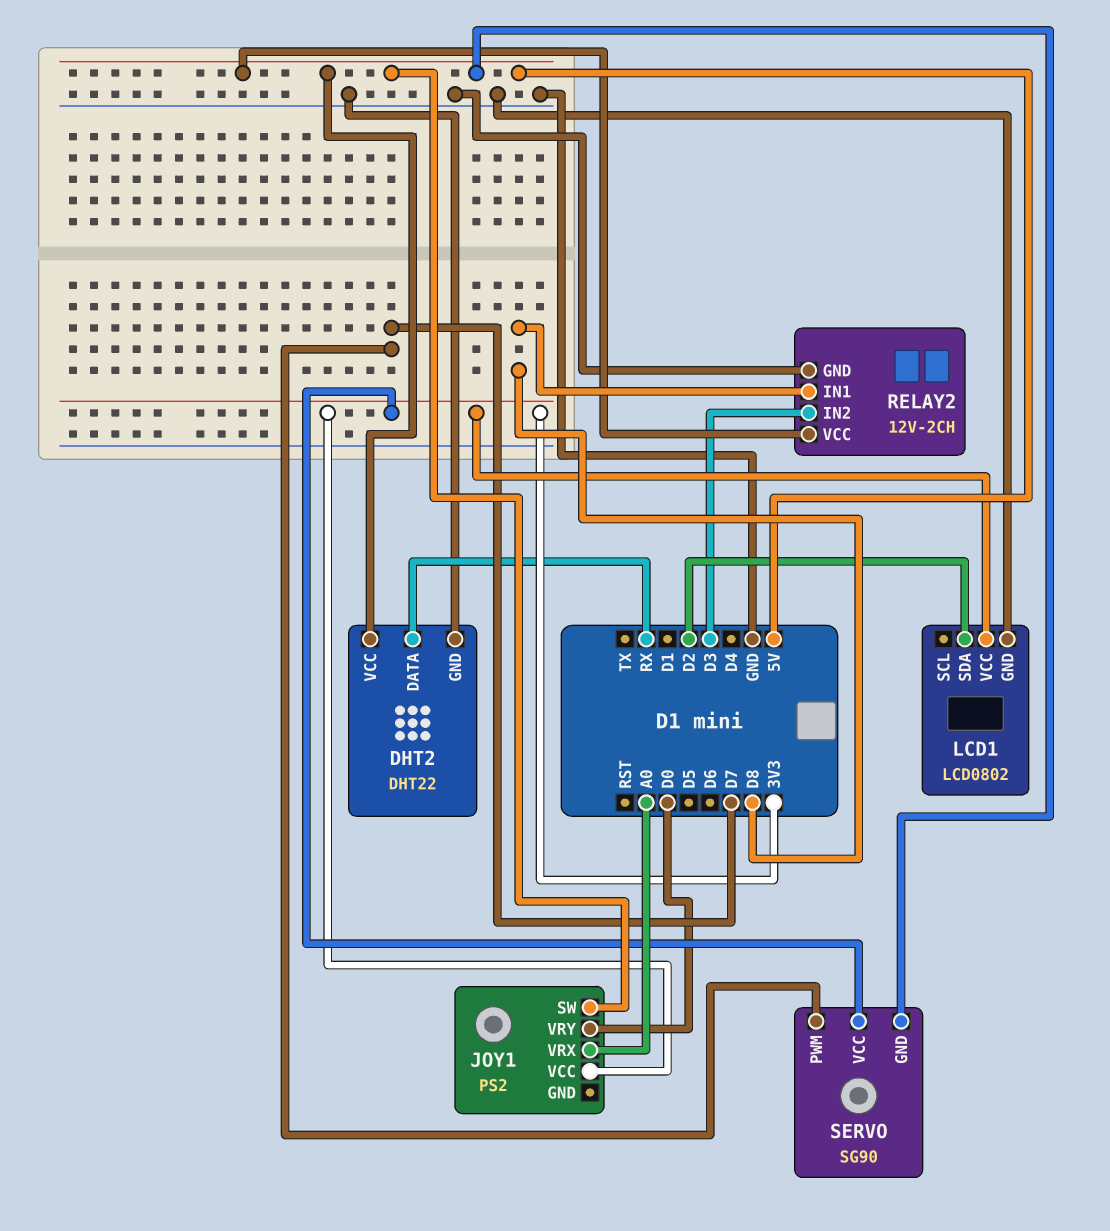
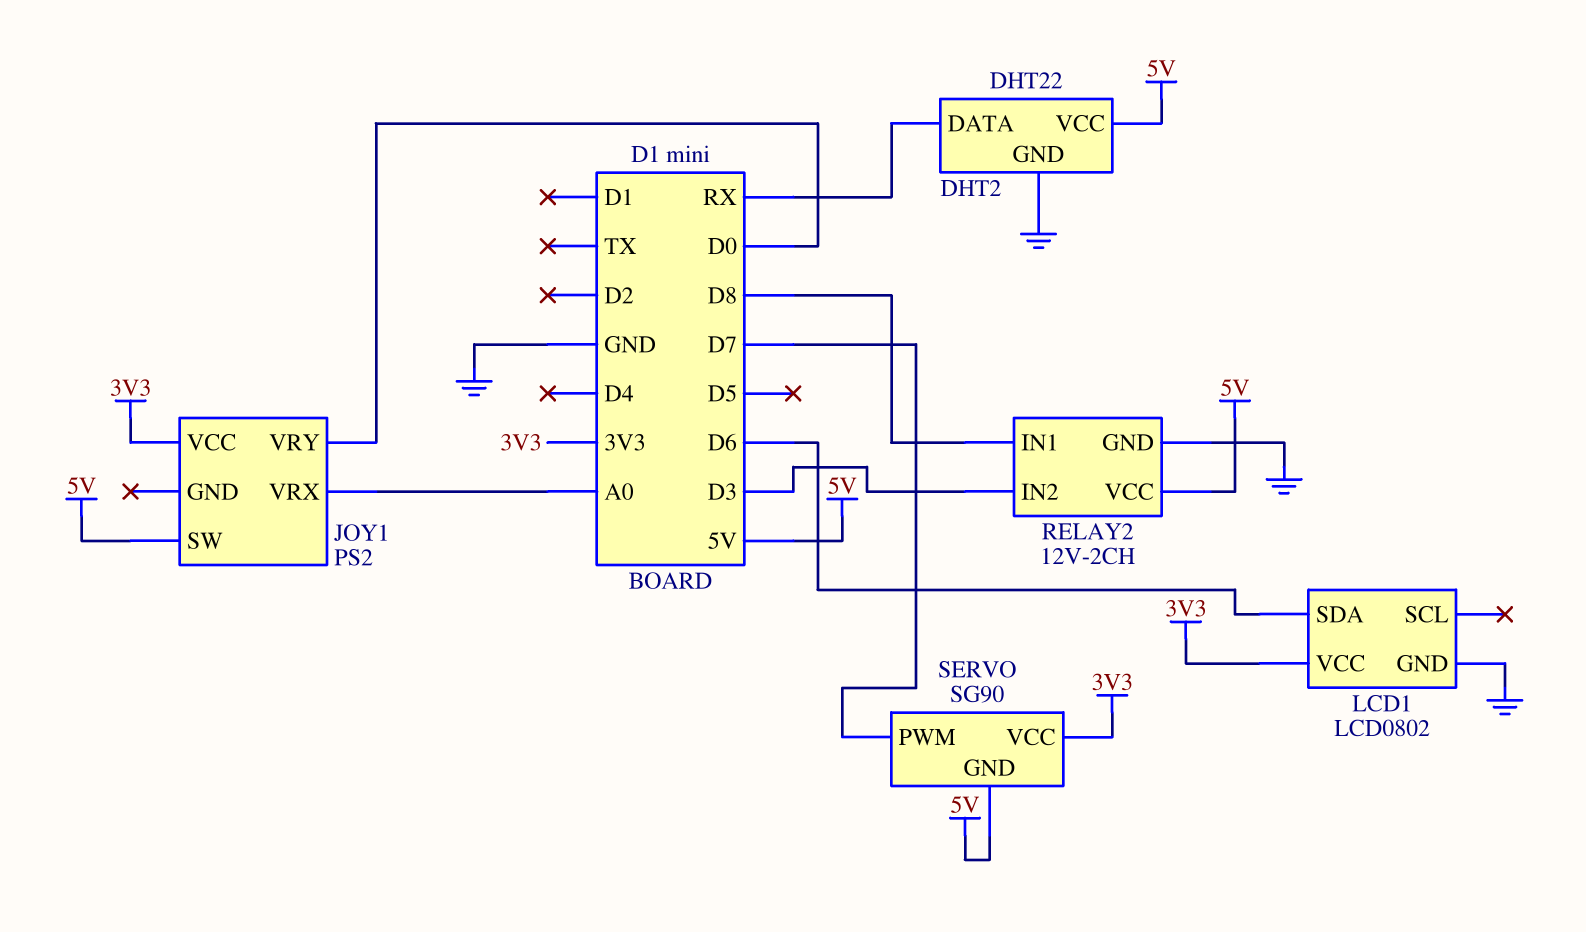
LCD1 pin SDA: D2 -> D6

